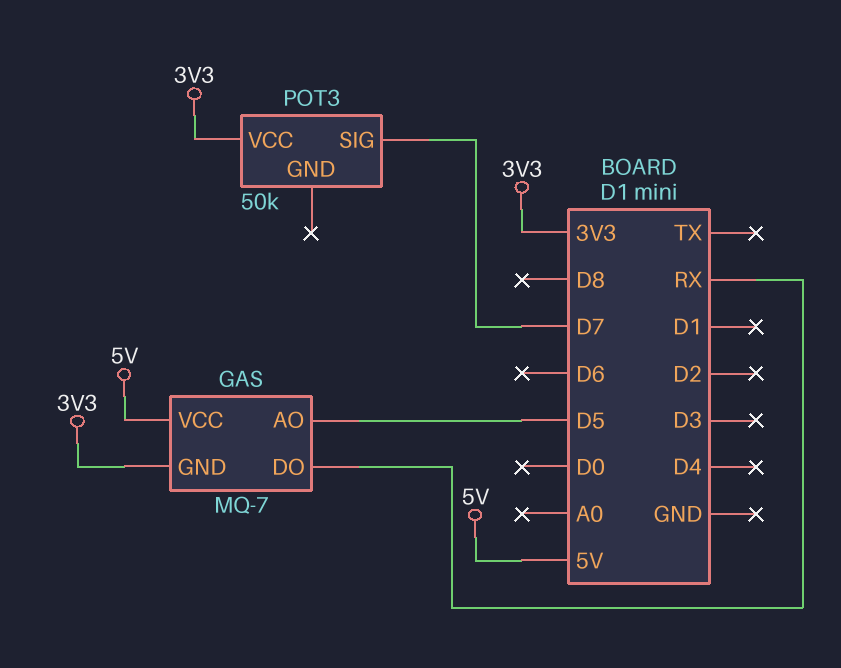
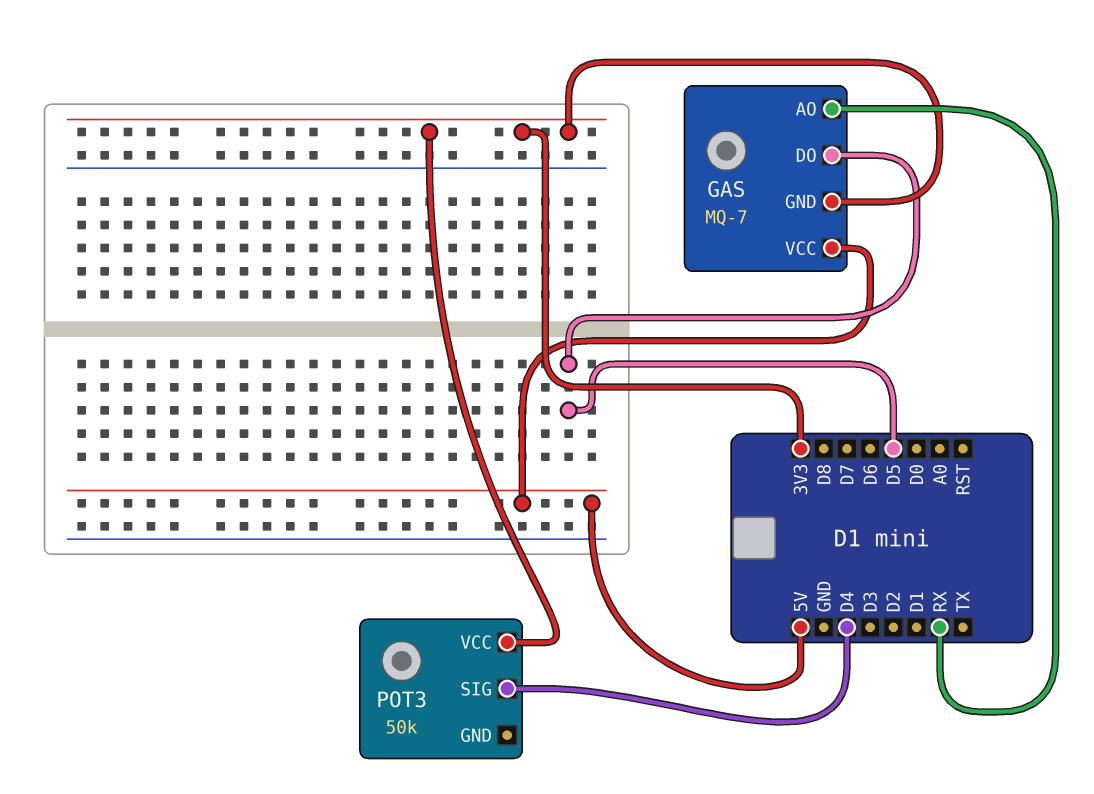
GAS pin AO: D5 -> RX
GAS pin DO: RX -> D5
POT3 pin SIG: D7 -> D4

